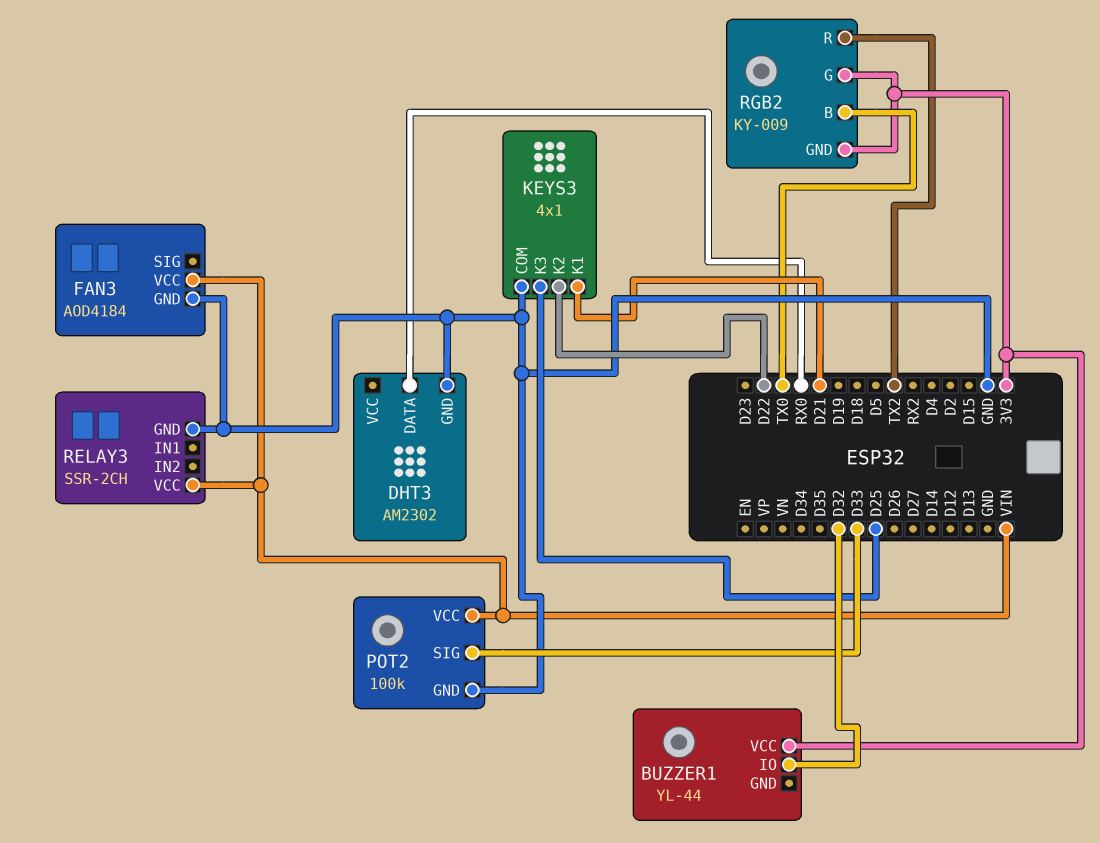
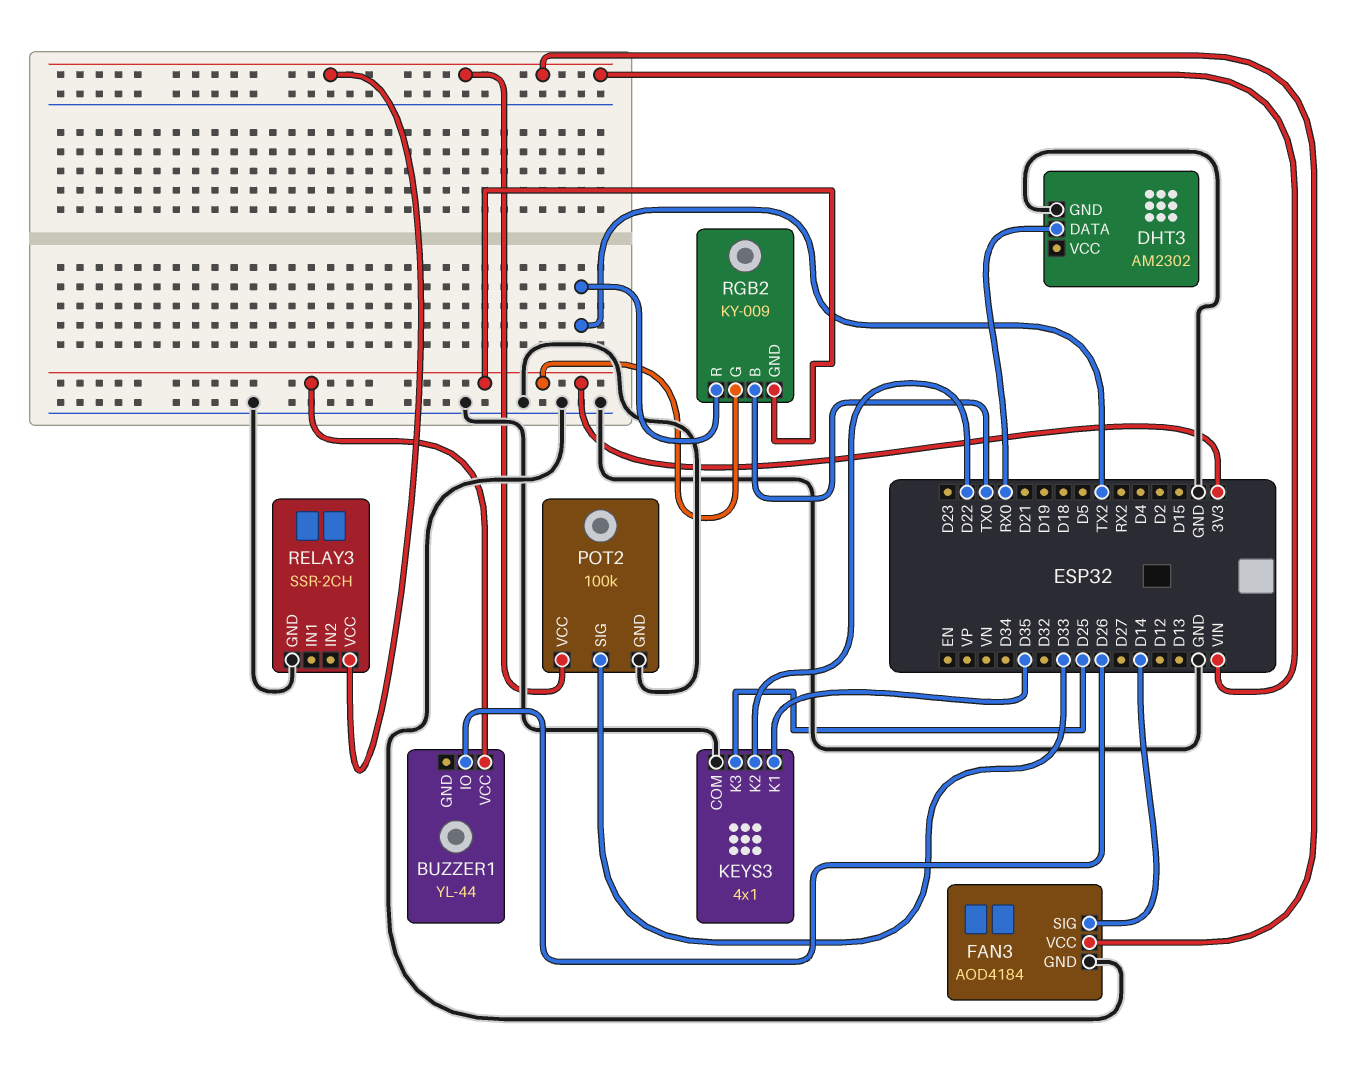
BUZZER1 pin IO: D32 -> D26
FAN3 pin SIG: none -> D14
KEYS3 pin K1: D21 -> D35

